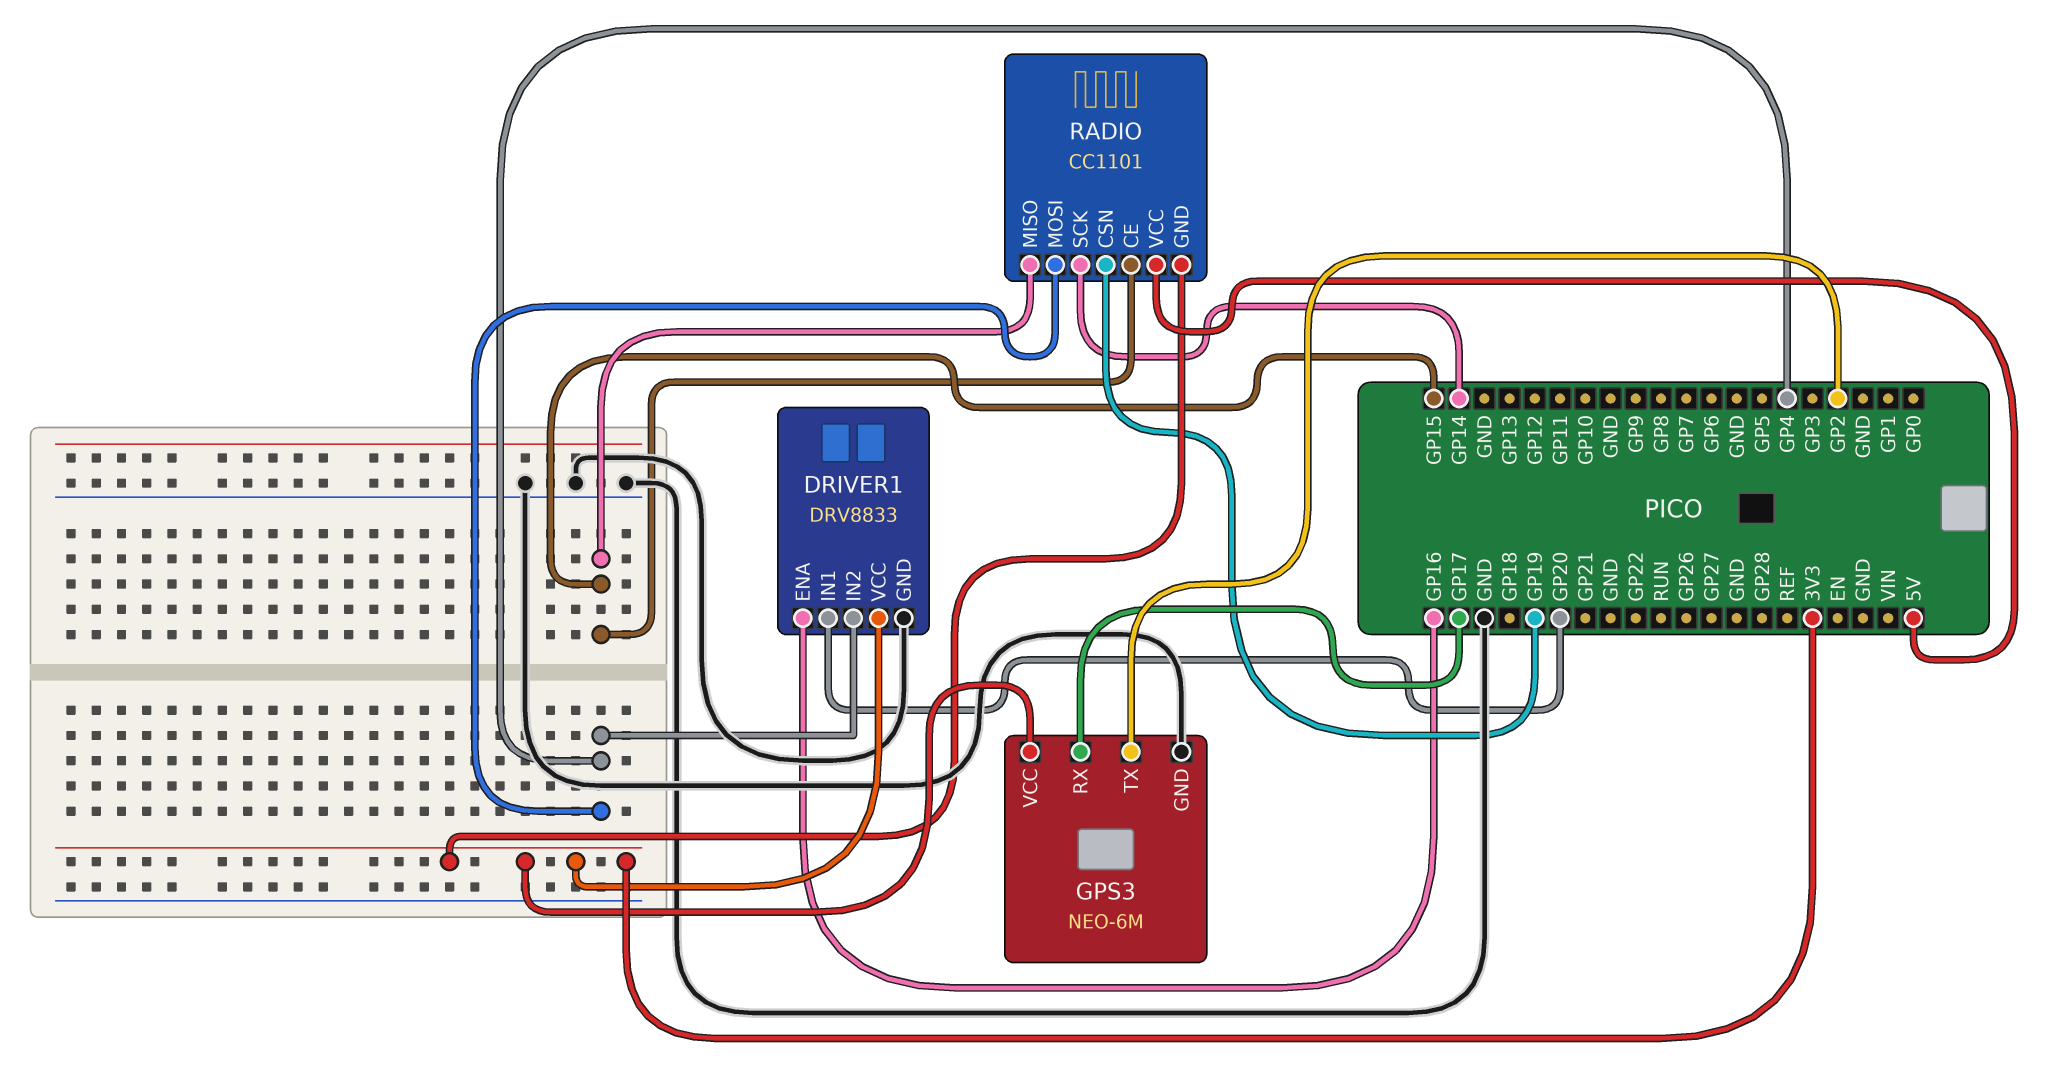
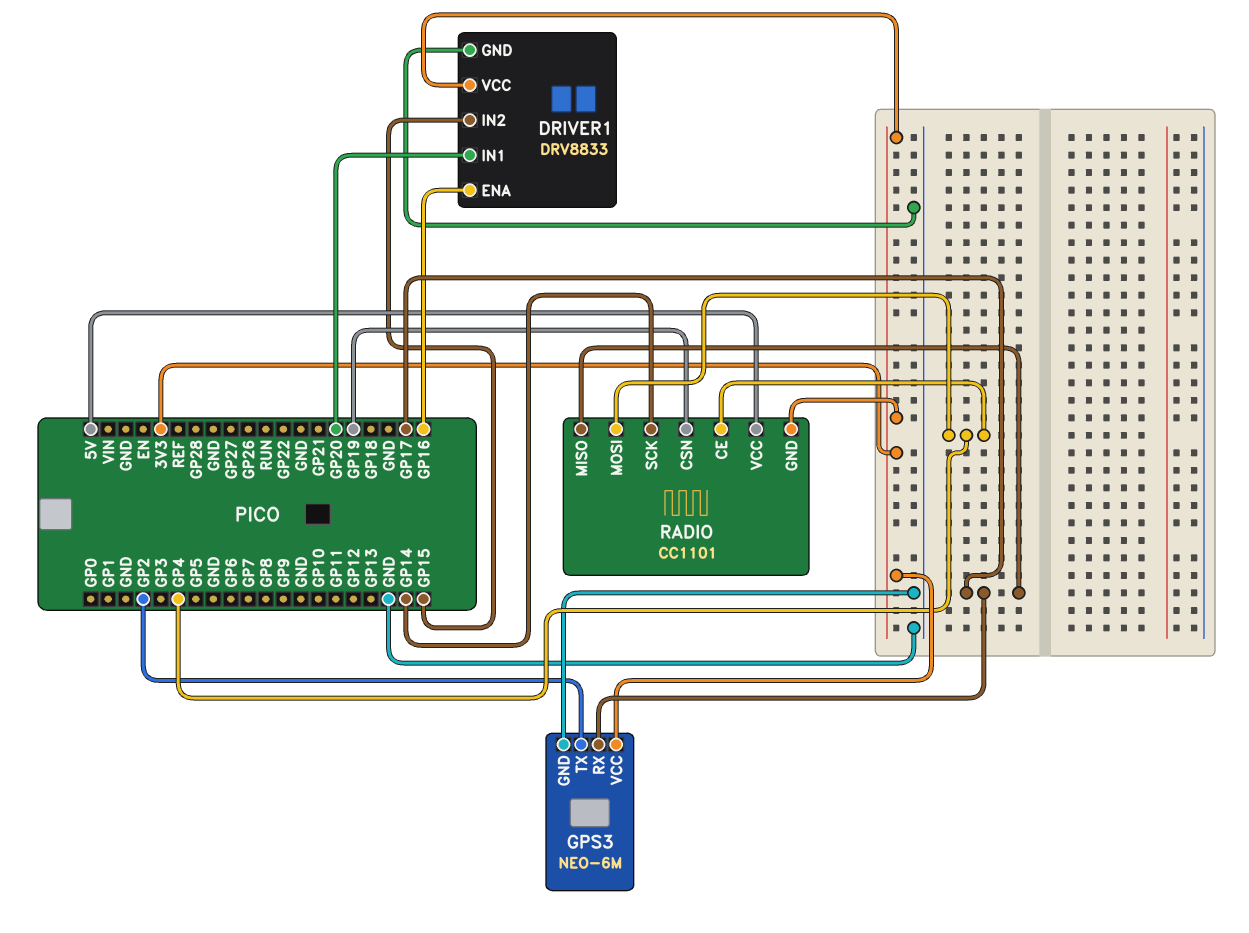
DRIVER1 pin IN2: GP4 -> GP15
RADIO pin CE: GP15 -> GP4
RADIO pin MISO: GP15 -> GP17

